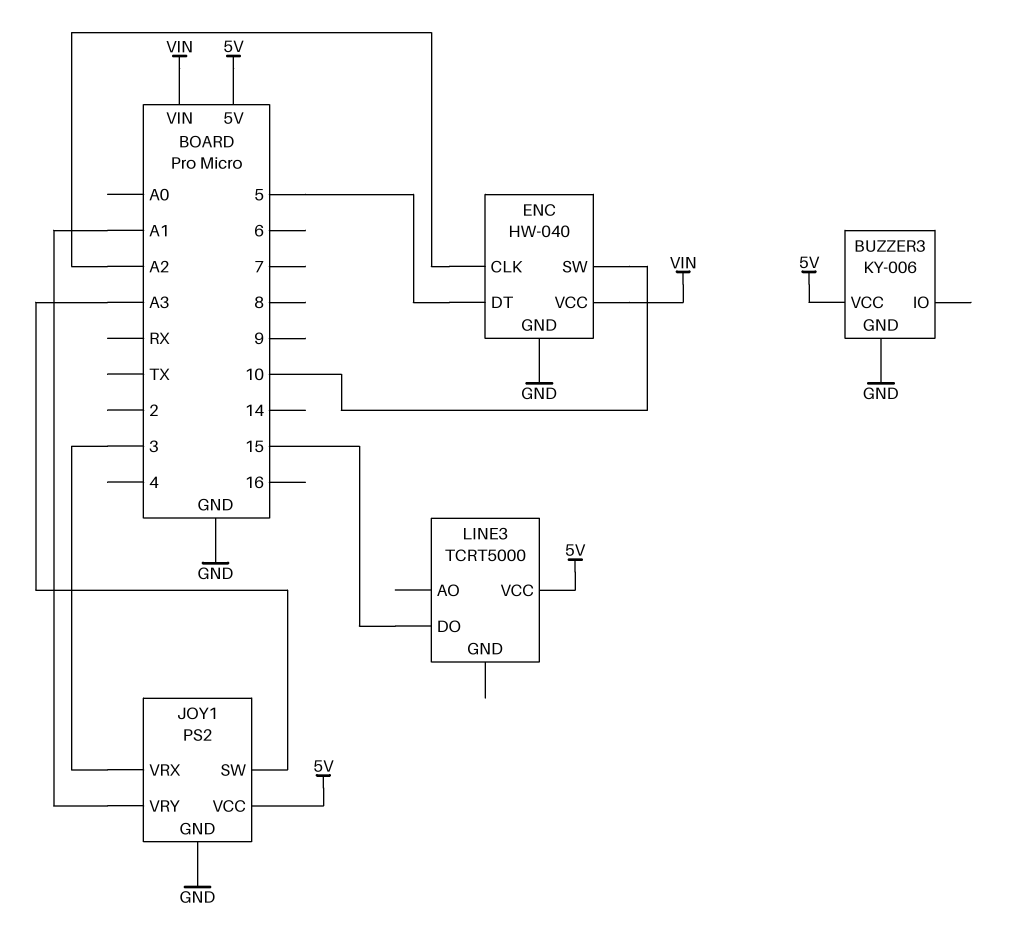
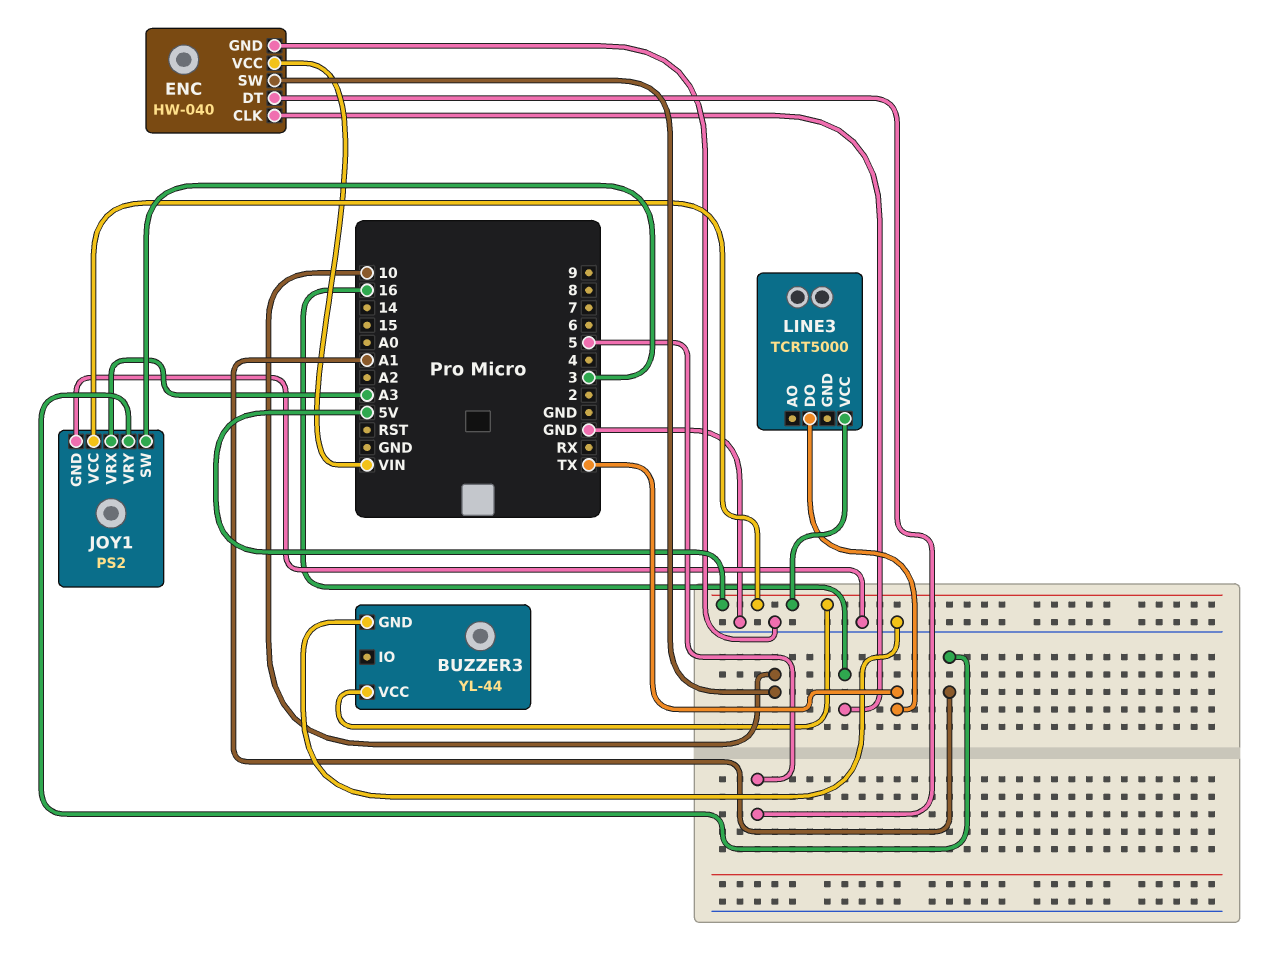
BUZZER3: KY-006 -> YL-44
ENC pin CLK: A2 -> 16
JOY1 pin SW: A3 -> 3
JOY1 pin VRX: 3 -> A3
LINE3 pin DO: 15 -> TX

